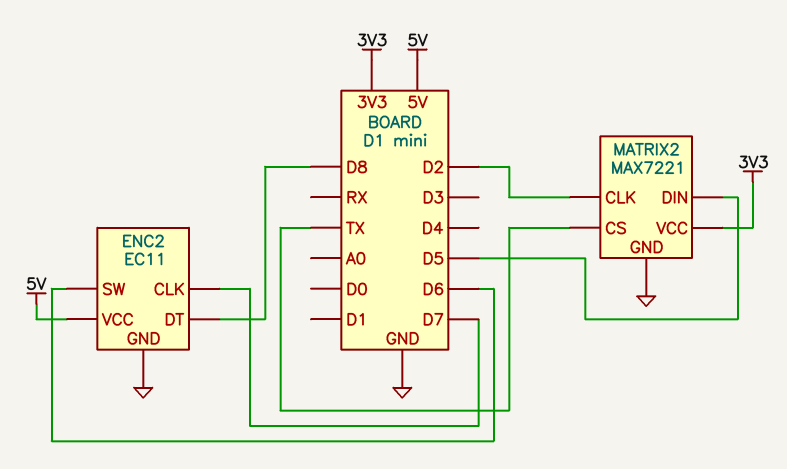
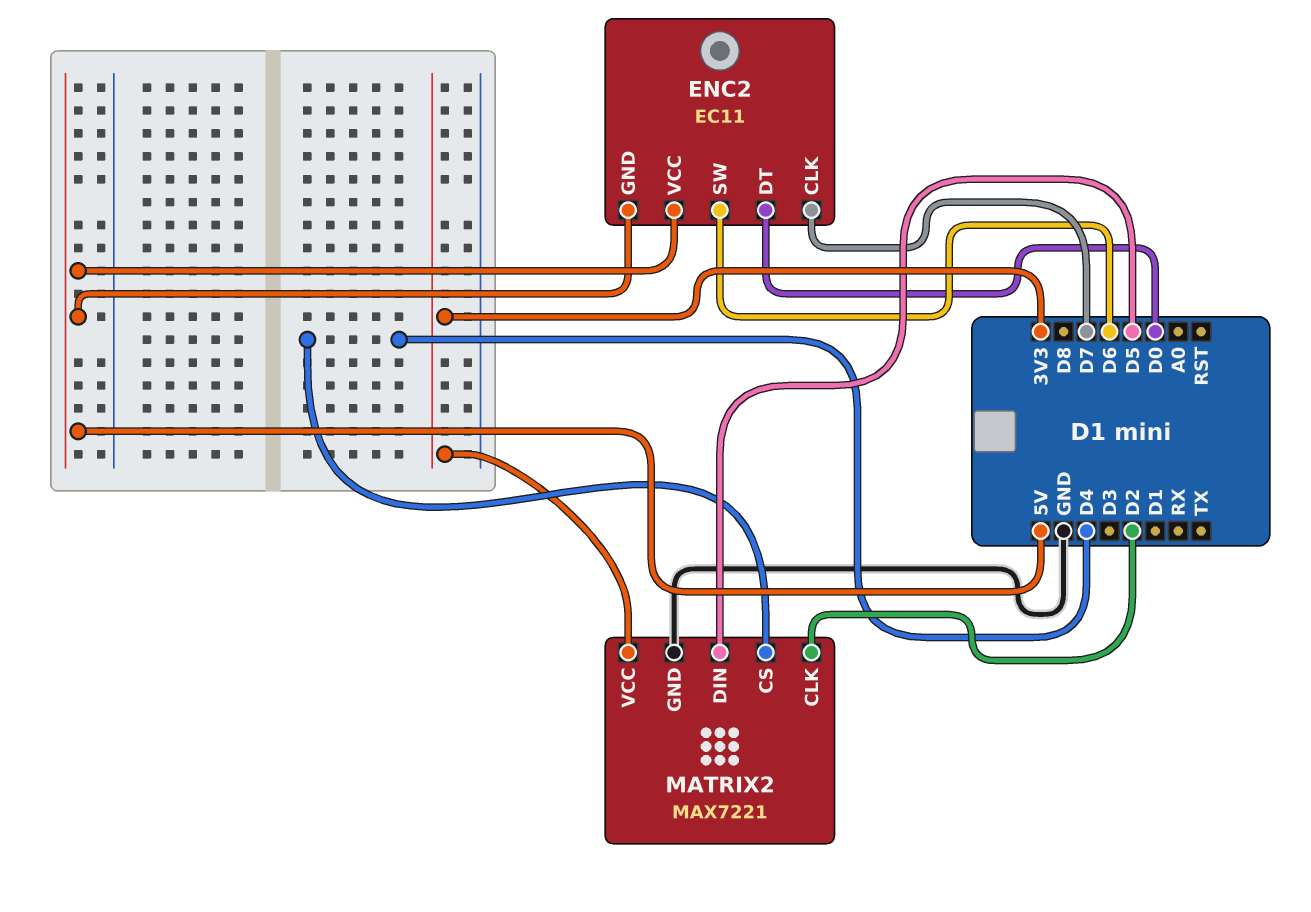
ENC2 pin DT: D8 -> D0
ENC2 pin GND: GND -> 5V
MATRIX2 pin CS: TX -> D4

